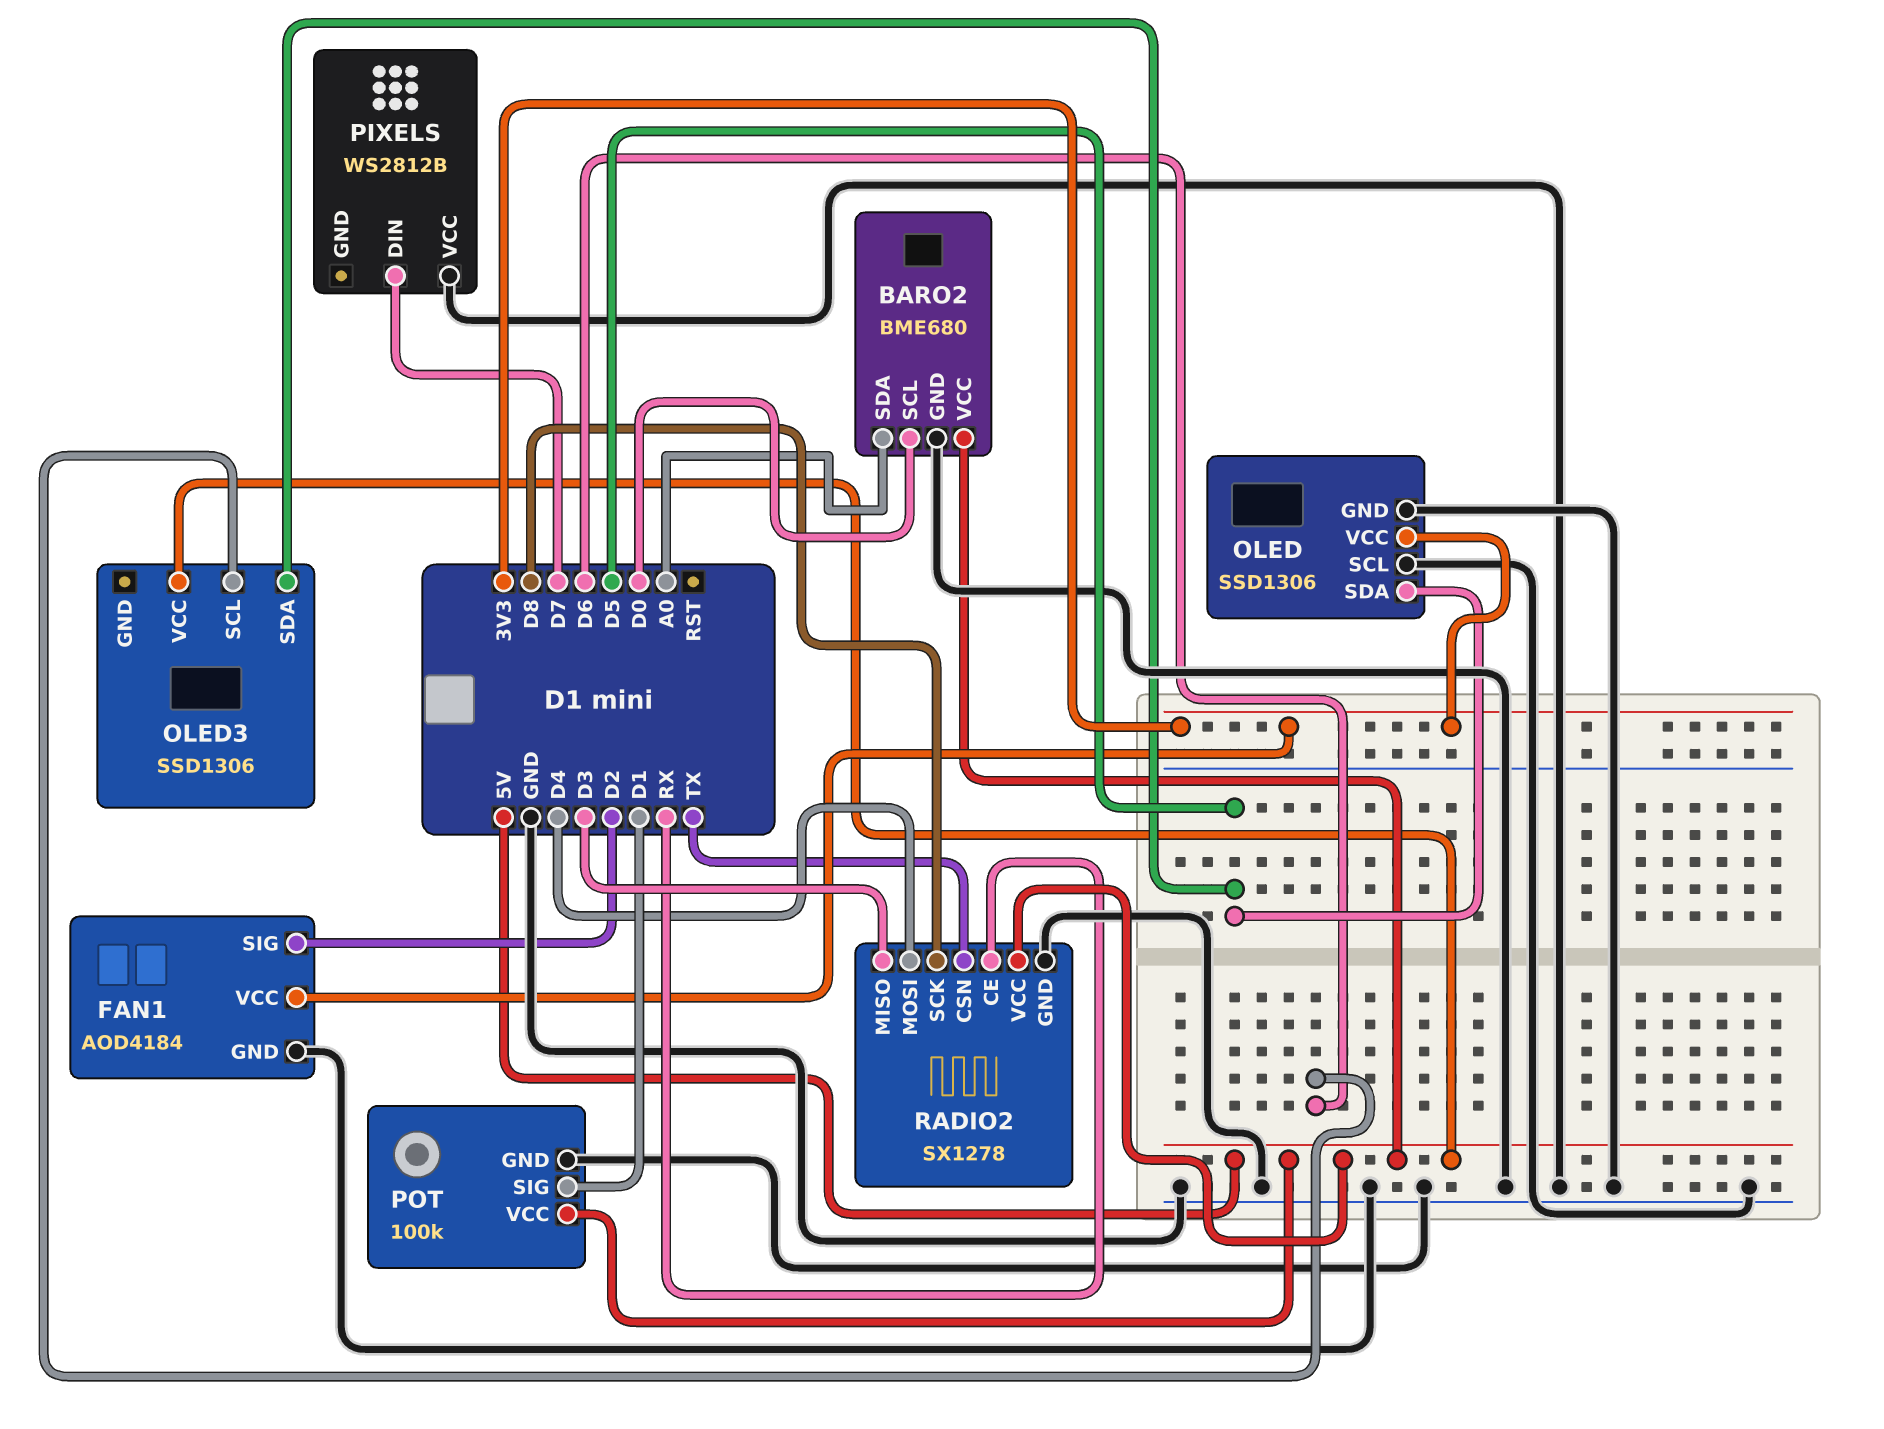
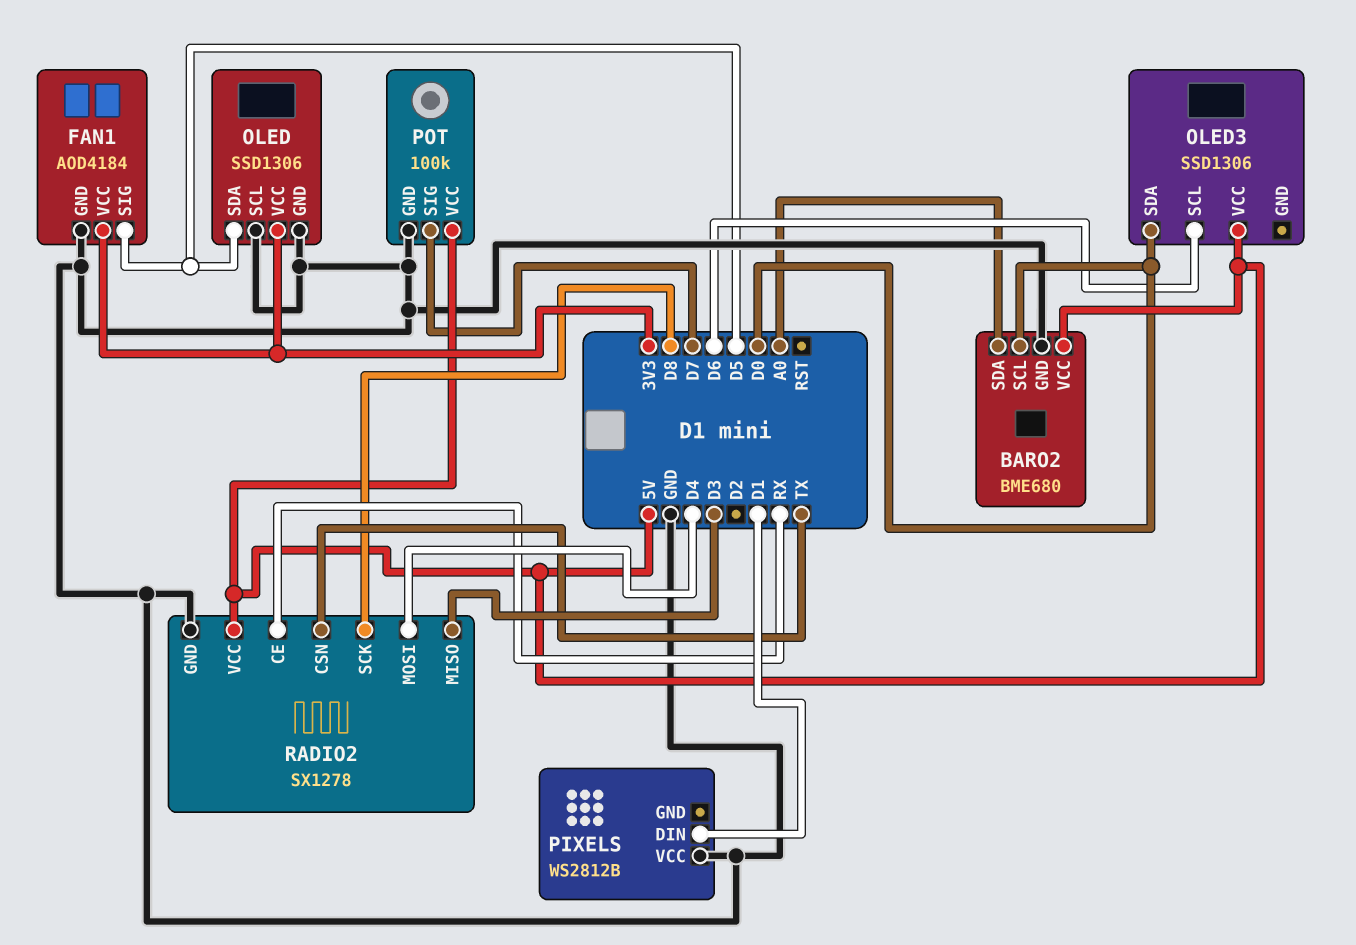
FAN1 pin SIG: D2 -> D5
OLED3 pin SDA: D5 -> D0
PIXELS pin DIN: D7 -> D1
POT pin SIG: D1 -> D7

